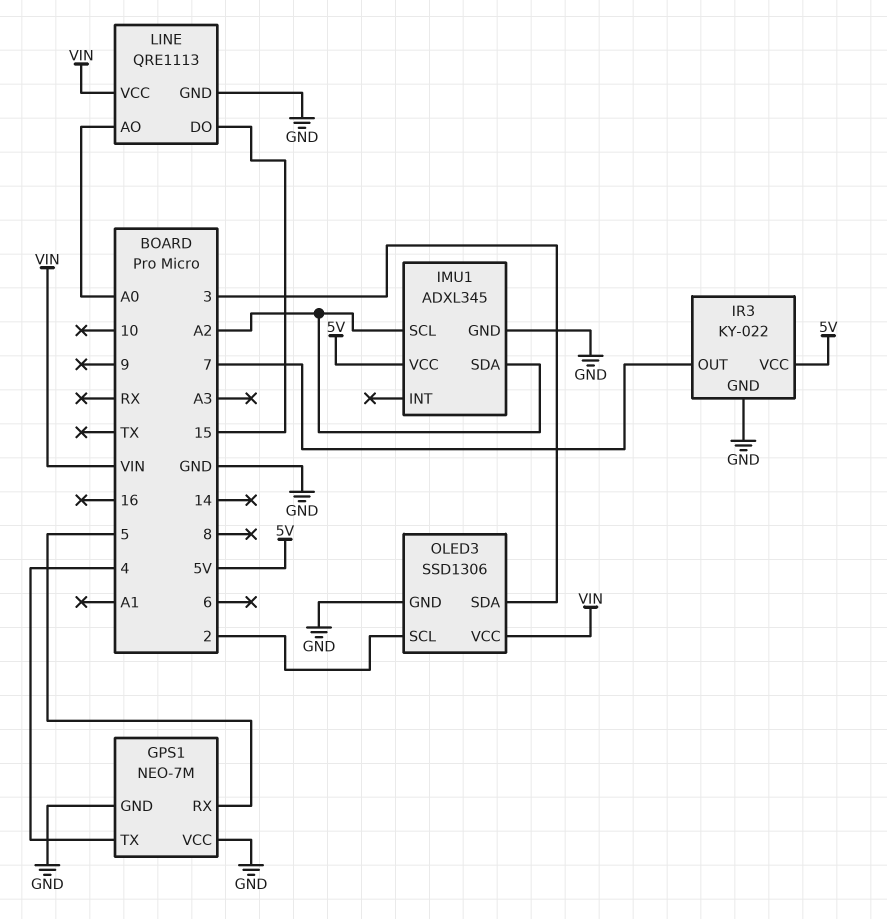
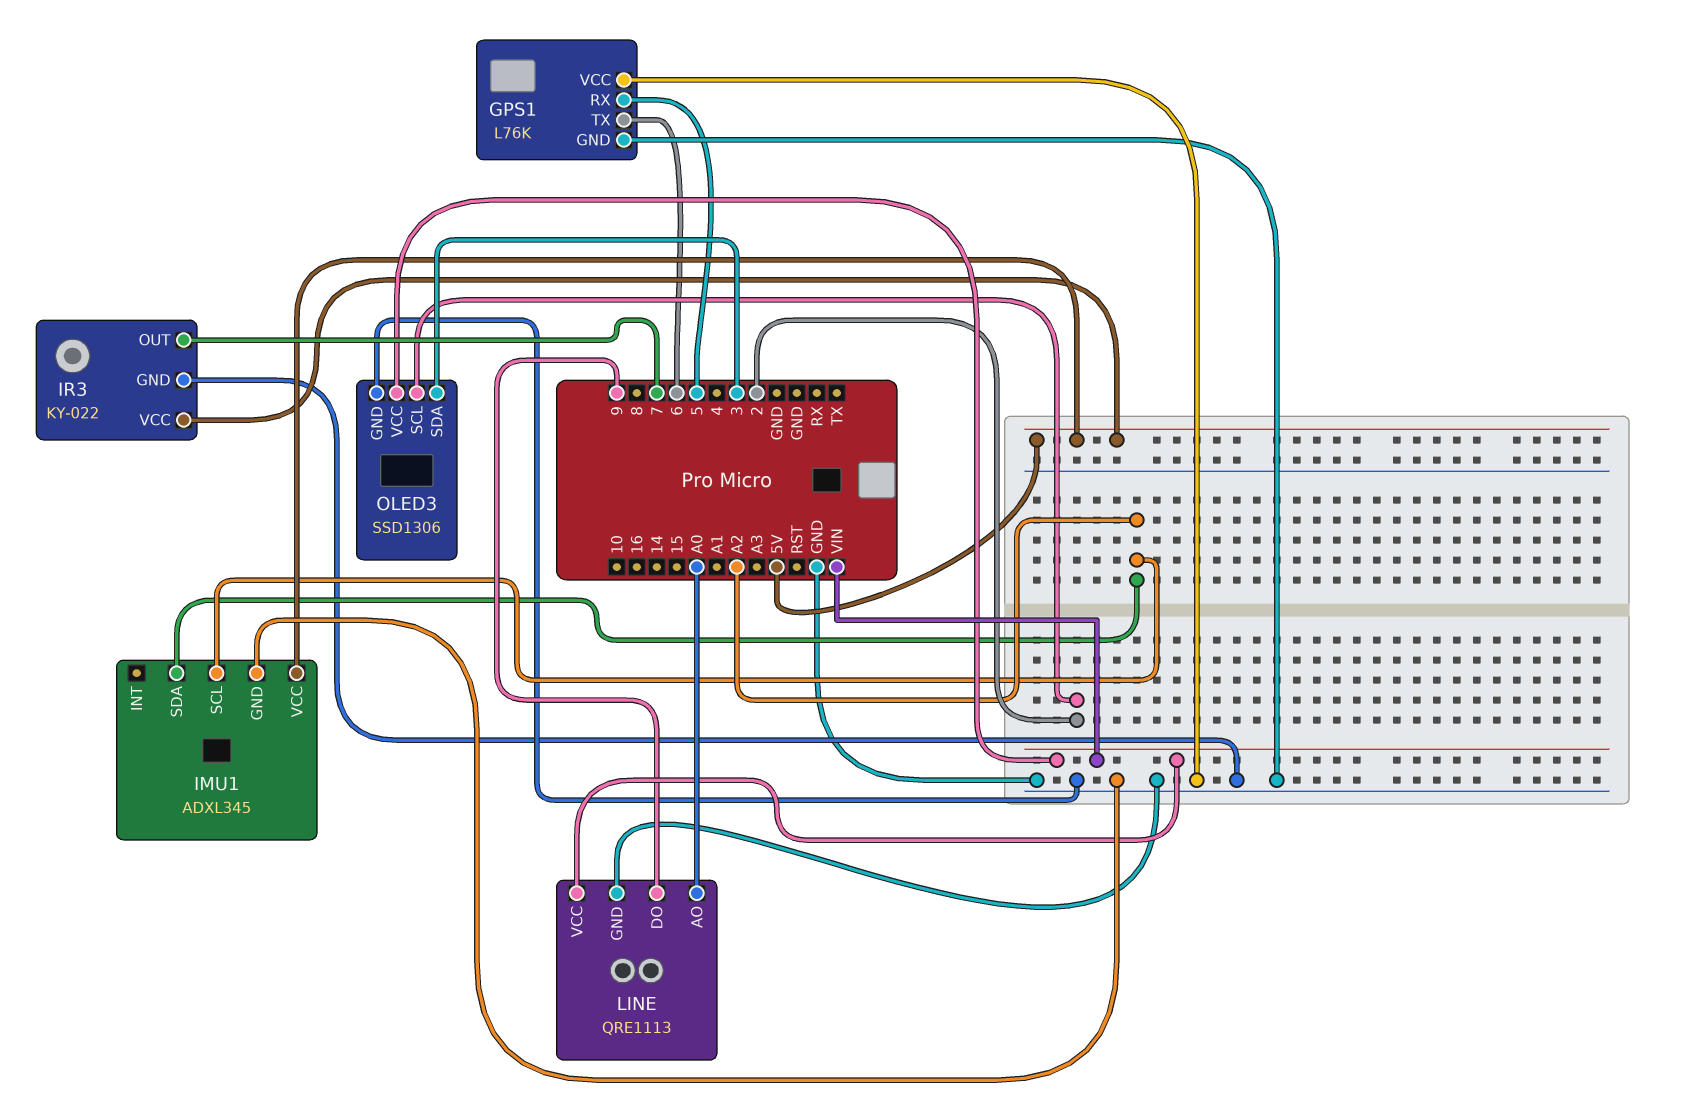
GPS1: NEO-7M -> L76K
GPS1 pin TX: 4 -> 6
LINE pin DO: 15 -> 9

